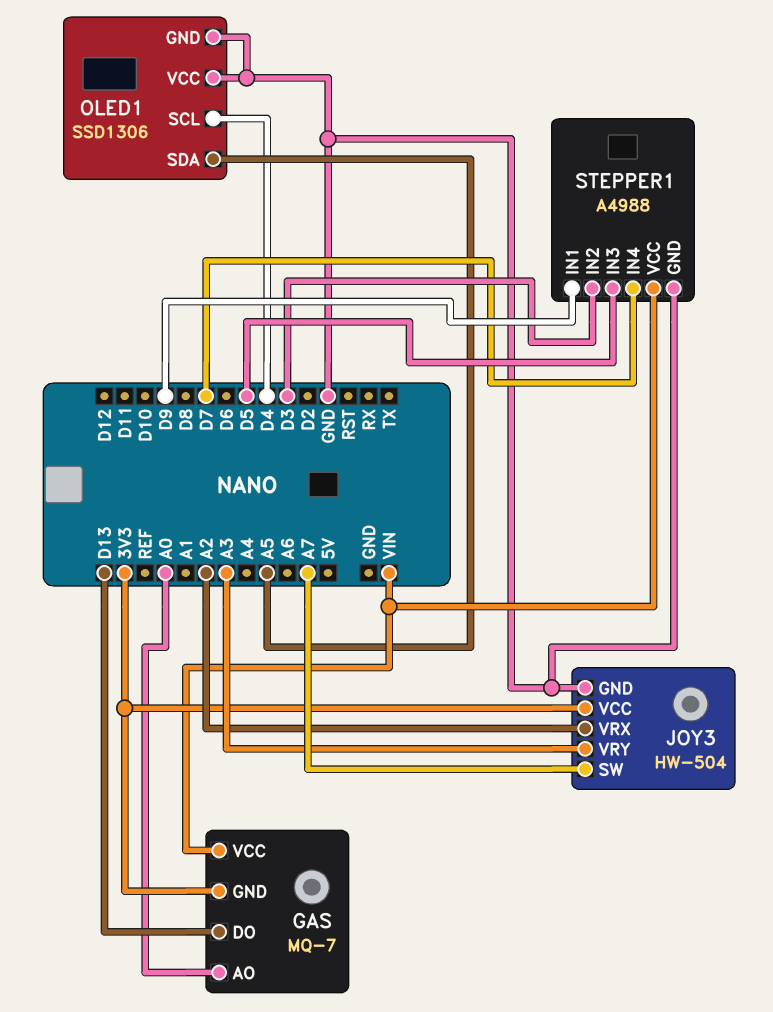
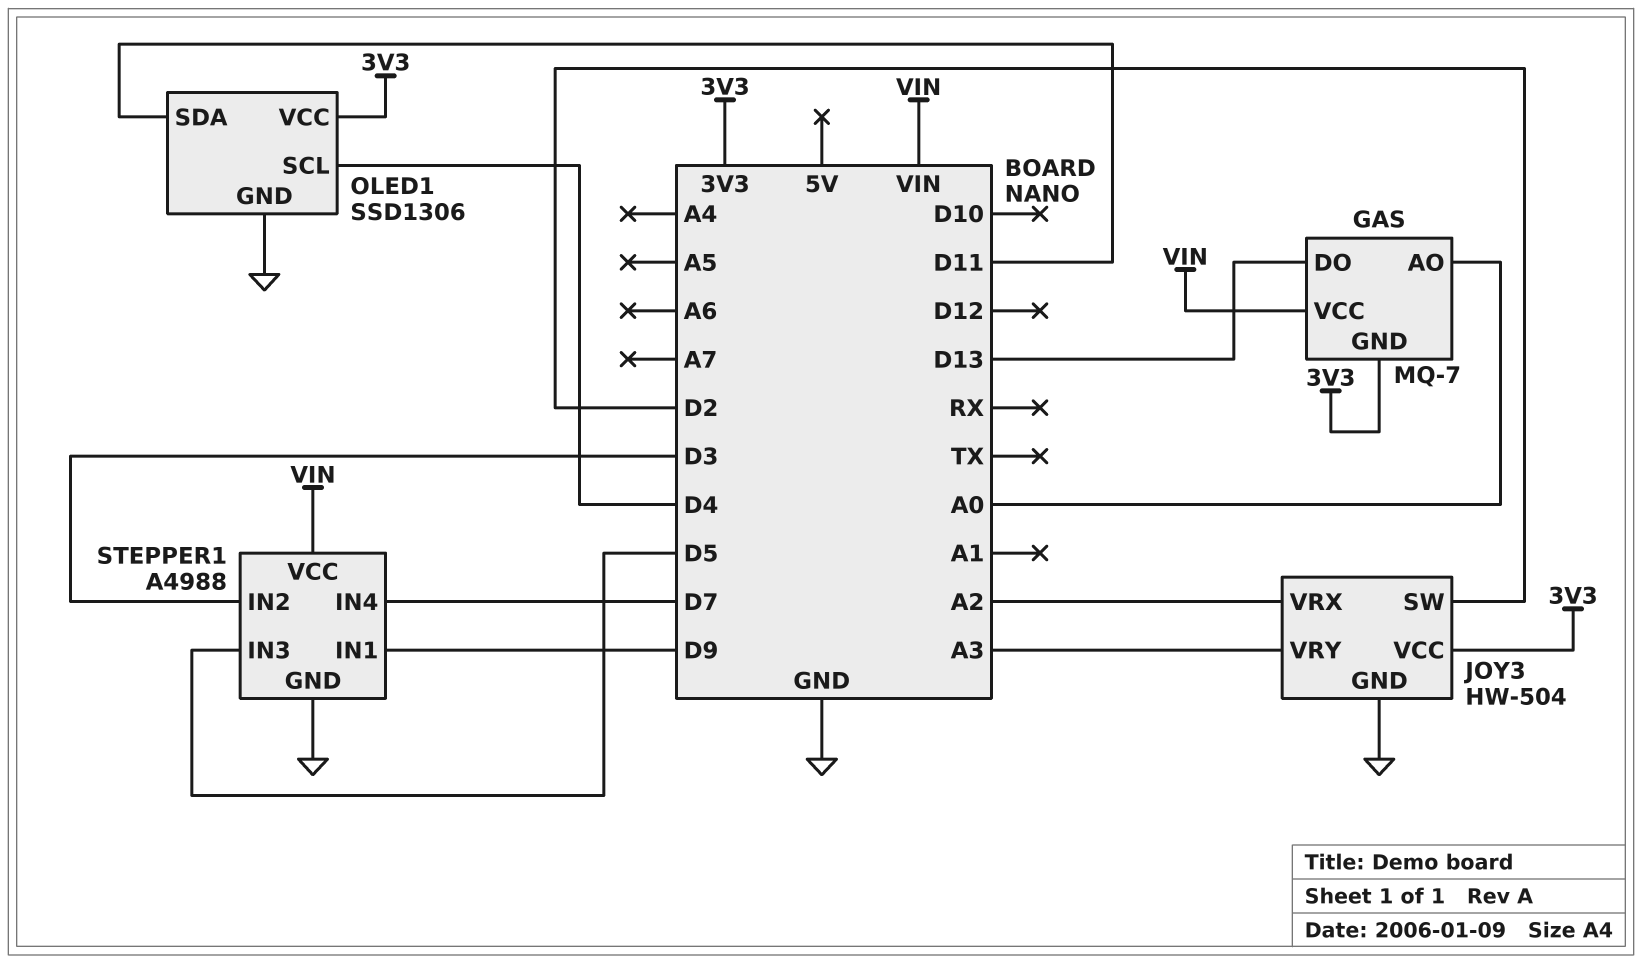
JOY3 pin SW: A7 -> D2
OLED1 pin SDA: A5 -> D11
OLED1 pin VCC: GND -> 3V3

